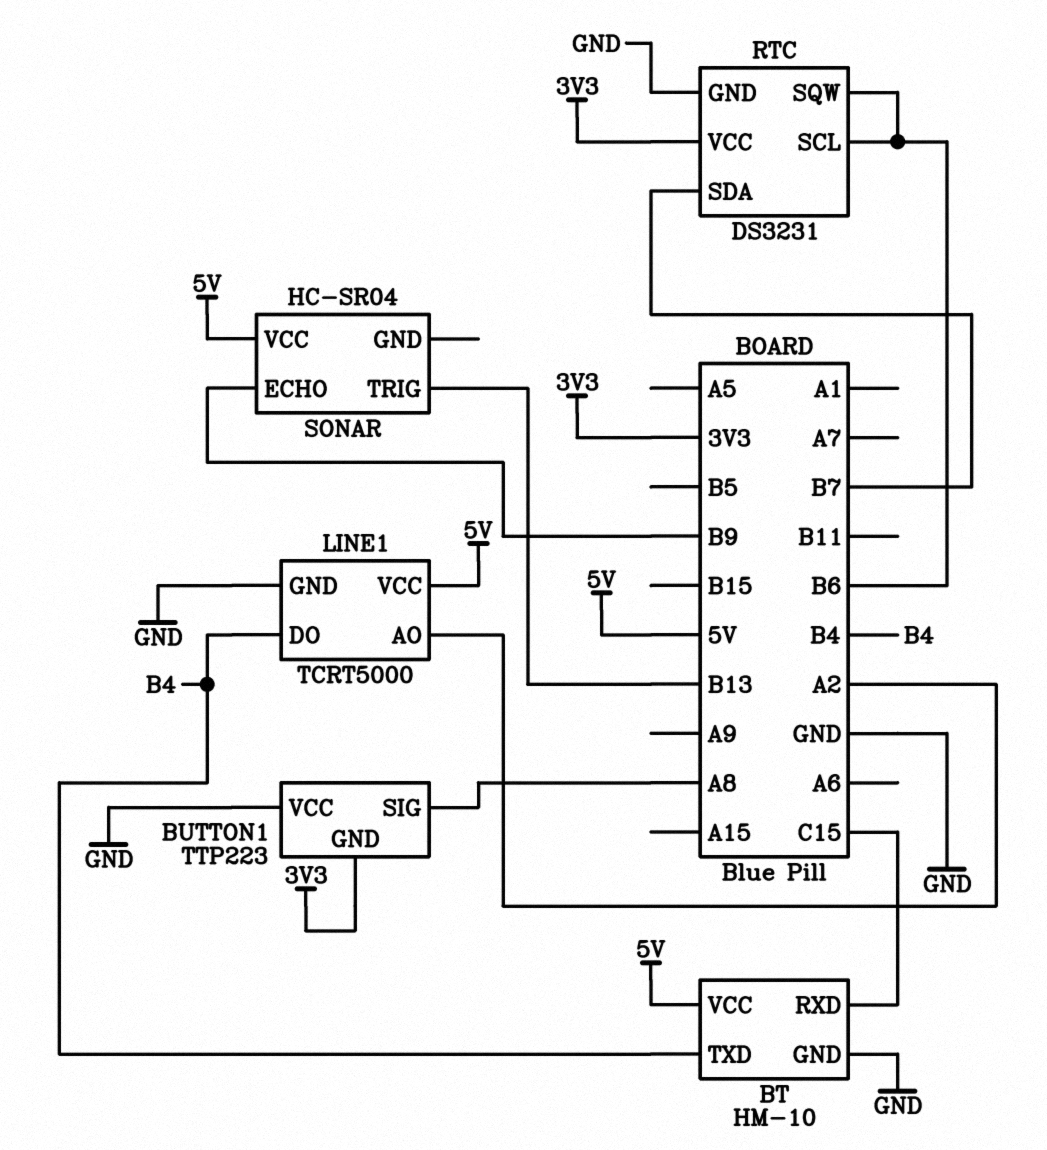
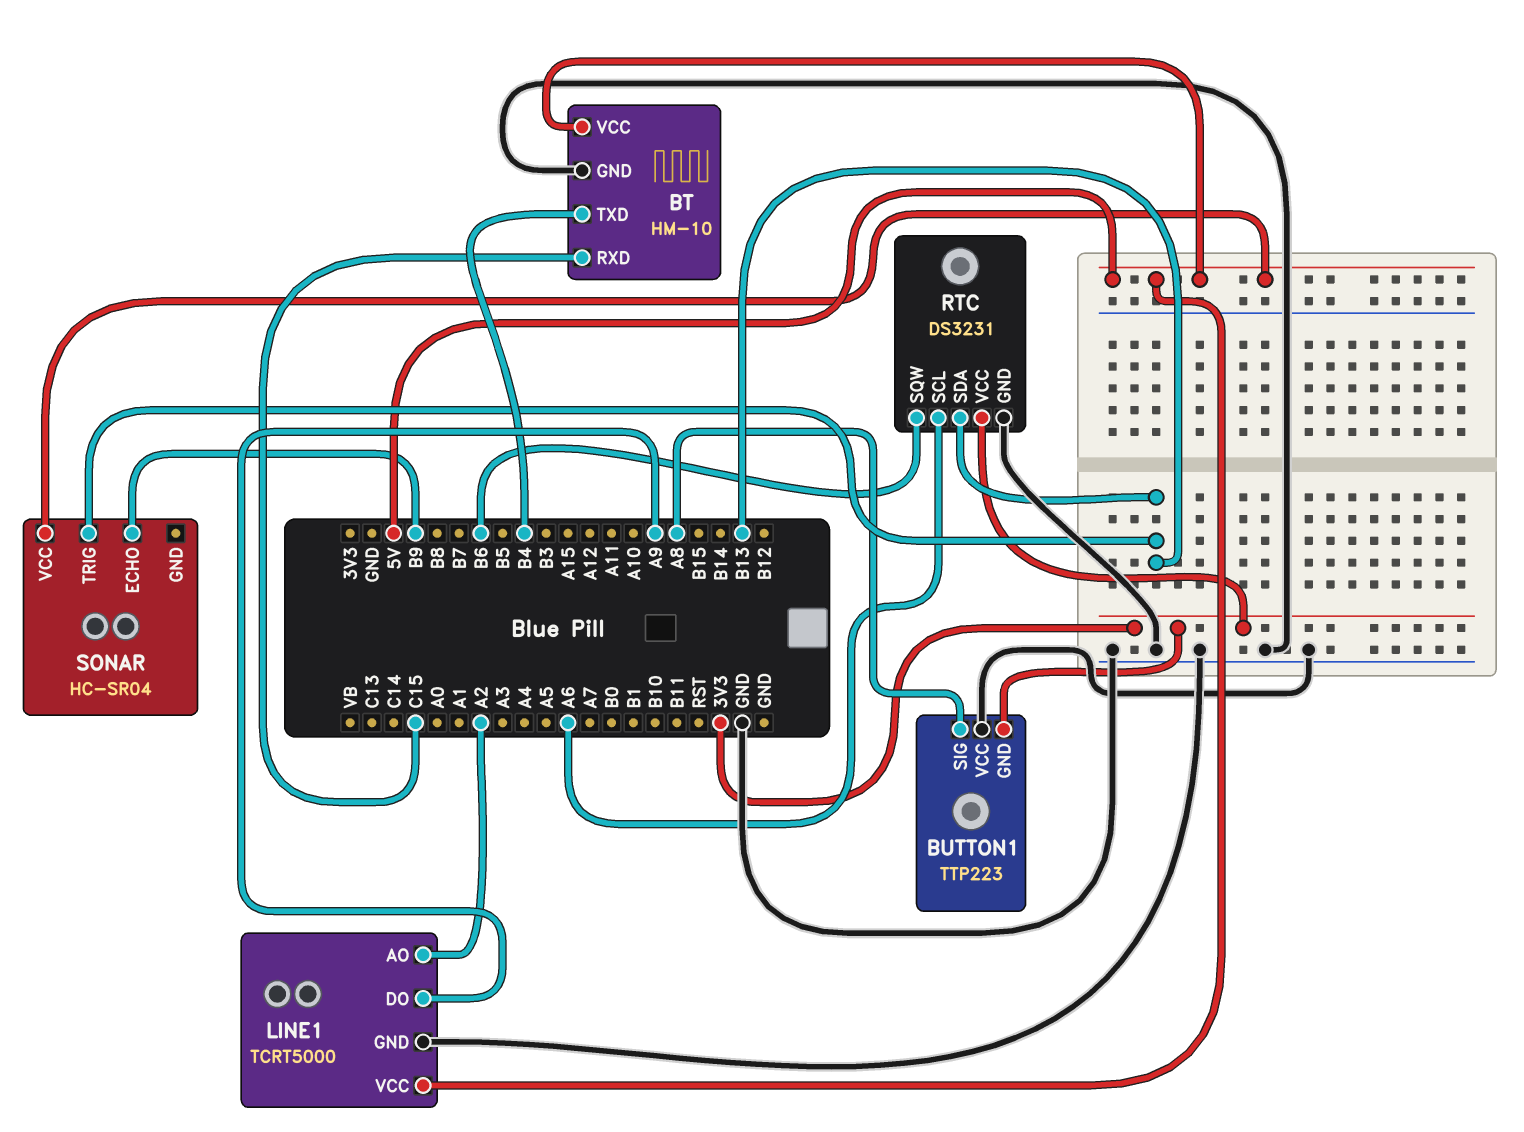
LINE1 pin DO: B4 -> A9
RTC pin SCL: B6 -> A6
RTC pin SDA: B7 -> B13

